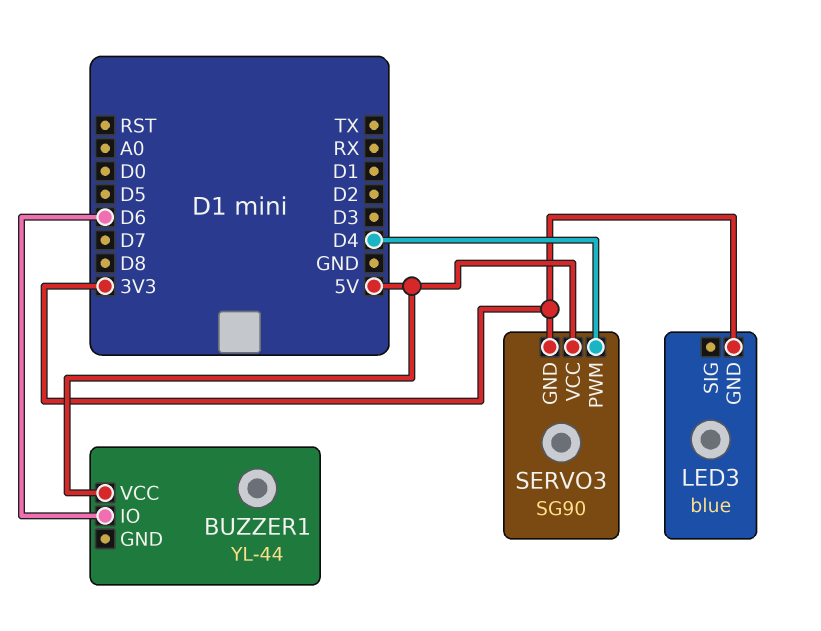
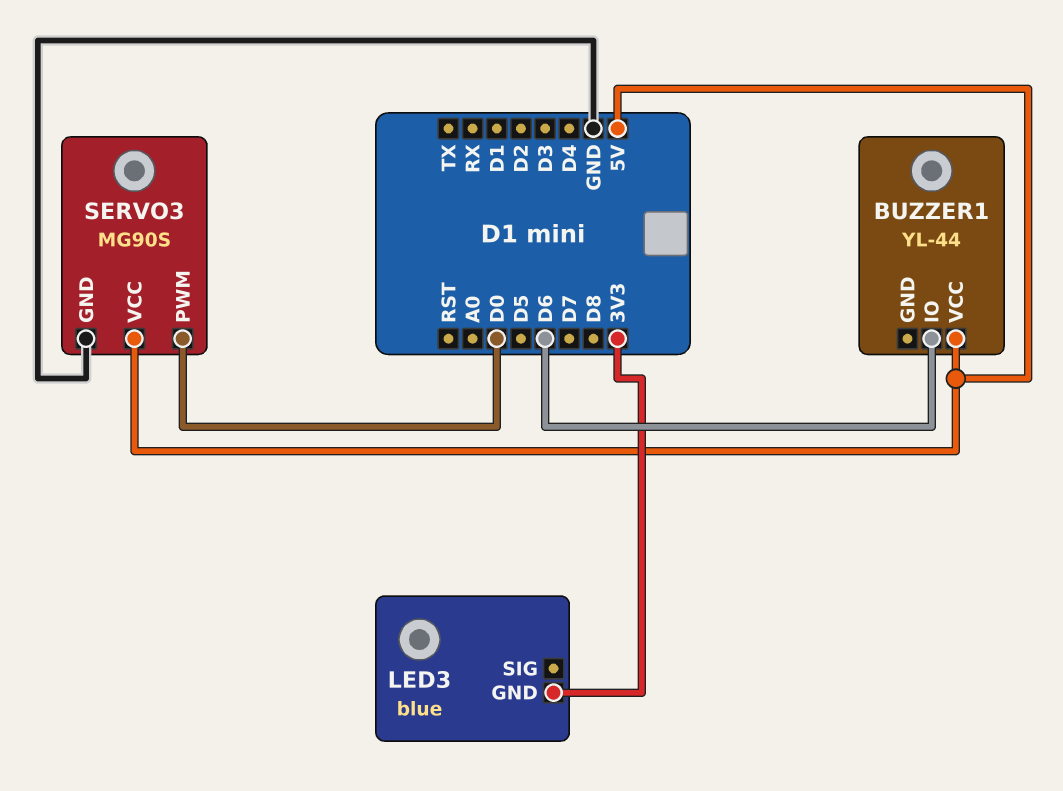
SERVO3: SG90 -> MG90S
SERVO3 pin GND: 3V3 -> GND
SERVO3 pin PWM: D4 -> D0

